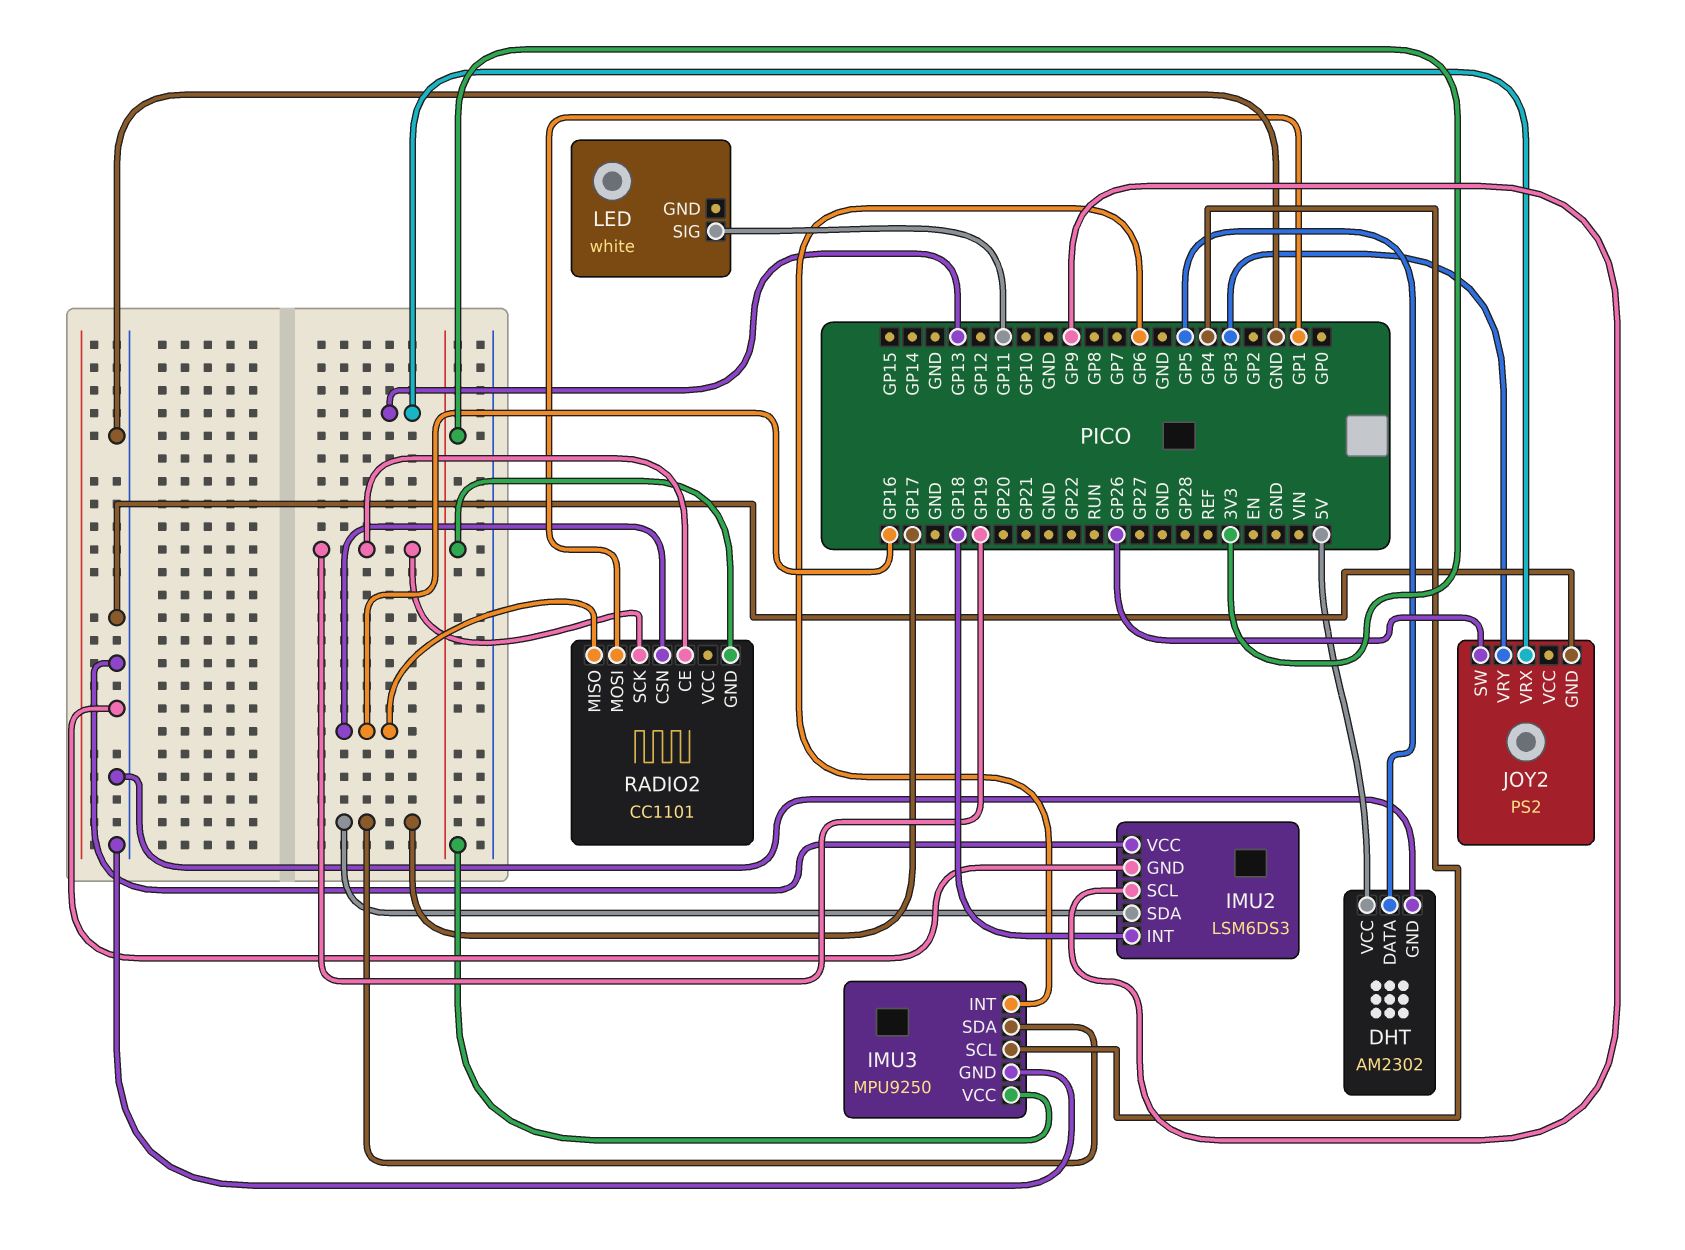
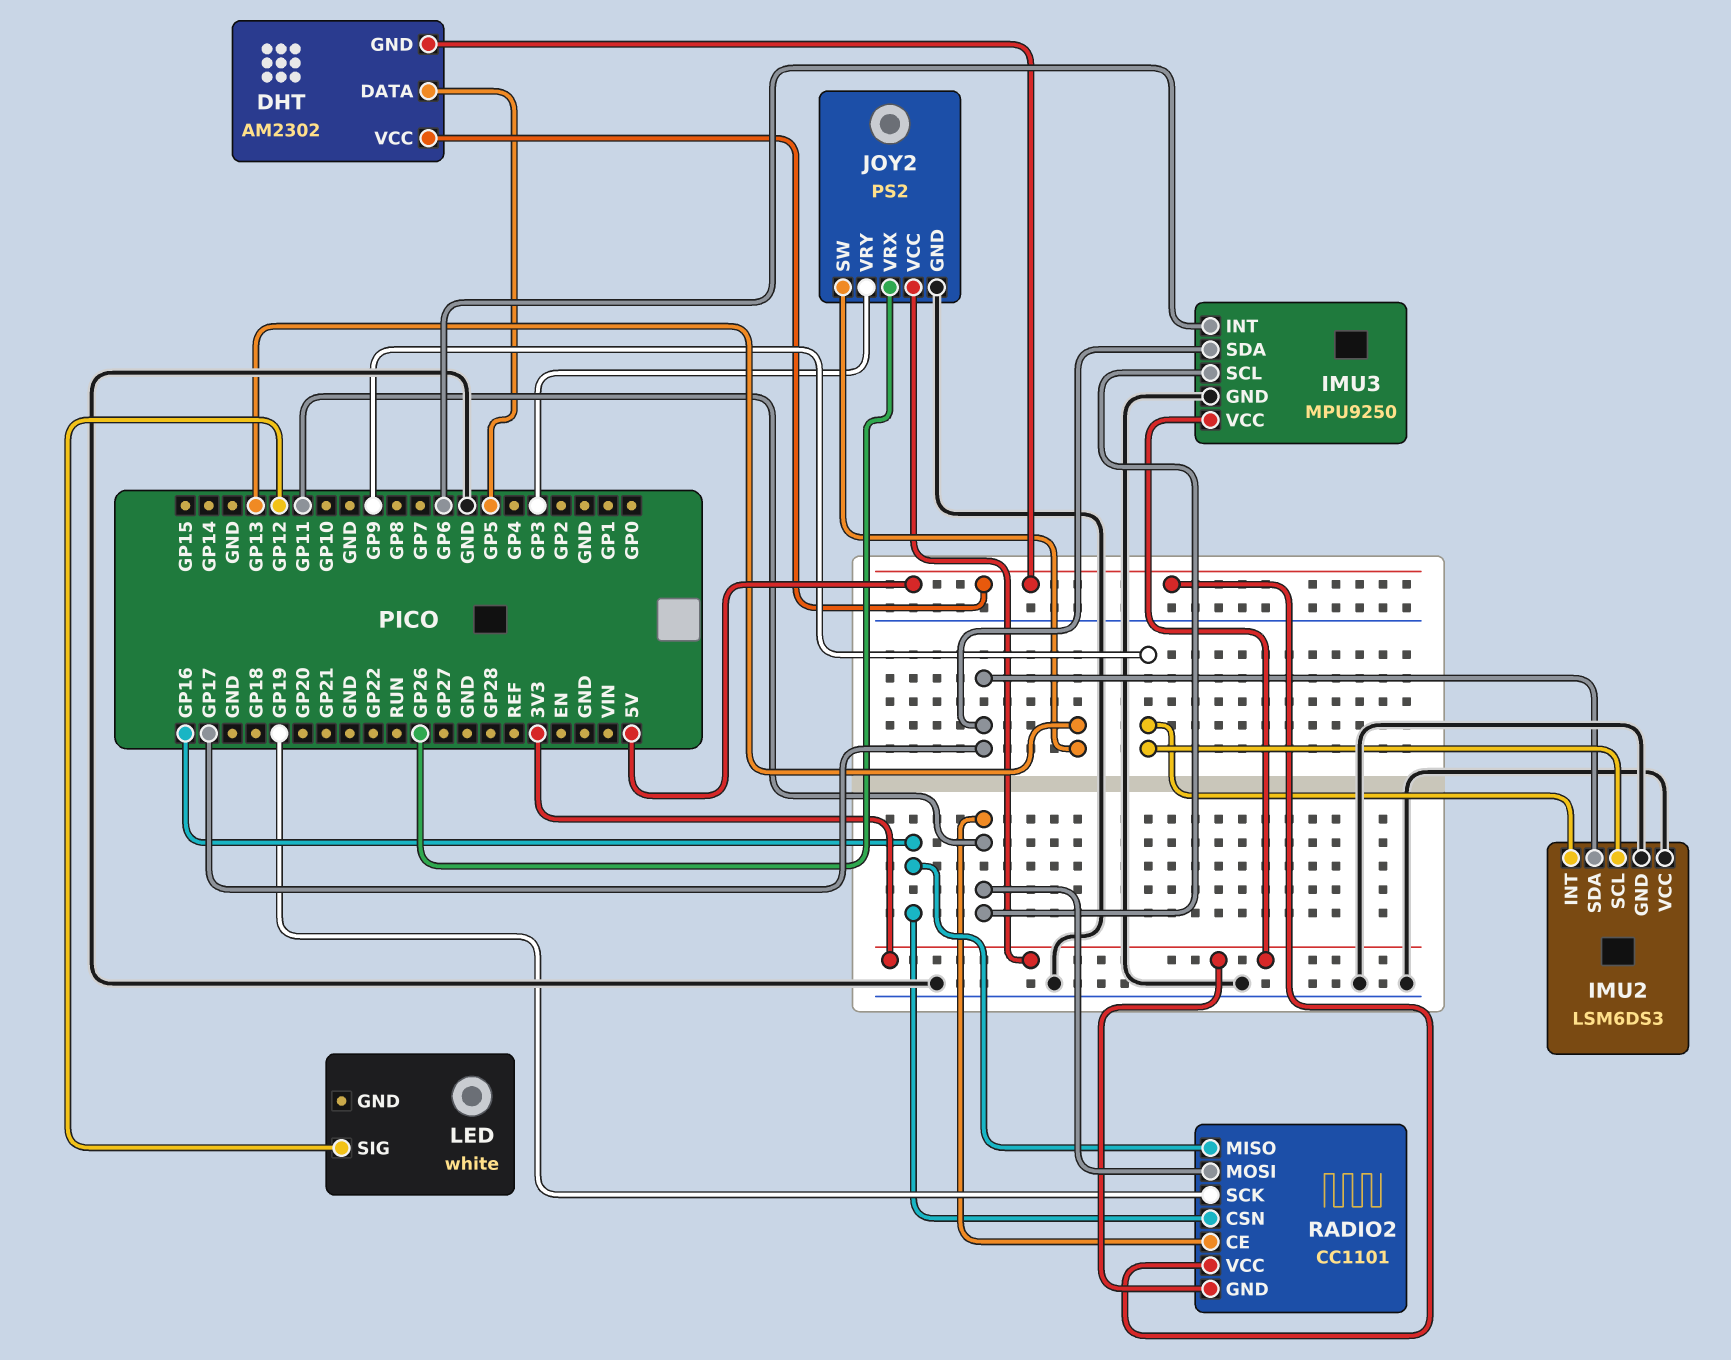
DHT pin GND: GND -> 5V
IMU2 pin INT: GP18 -> GP9
IMU3 pin SCL: GP4 -> GP11
JOY2 pin SW: GP26 -> GP13
JOY2 pin VCC: none -> 3V3
JOY2 pin VRX: GP13 -> GP26
LED pin SIG: GP11 -> GP12
RADIO2 pin CE: GP19 -> GP11
RADIO2 pin MOSI: GP1 -> GP11
RADIO2 pin VCC: none -> 5V

